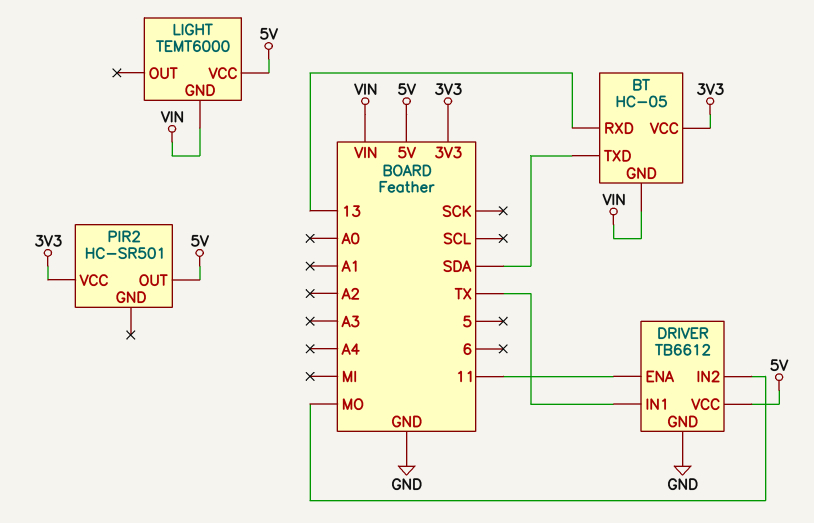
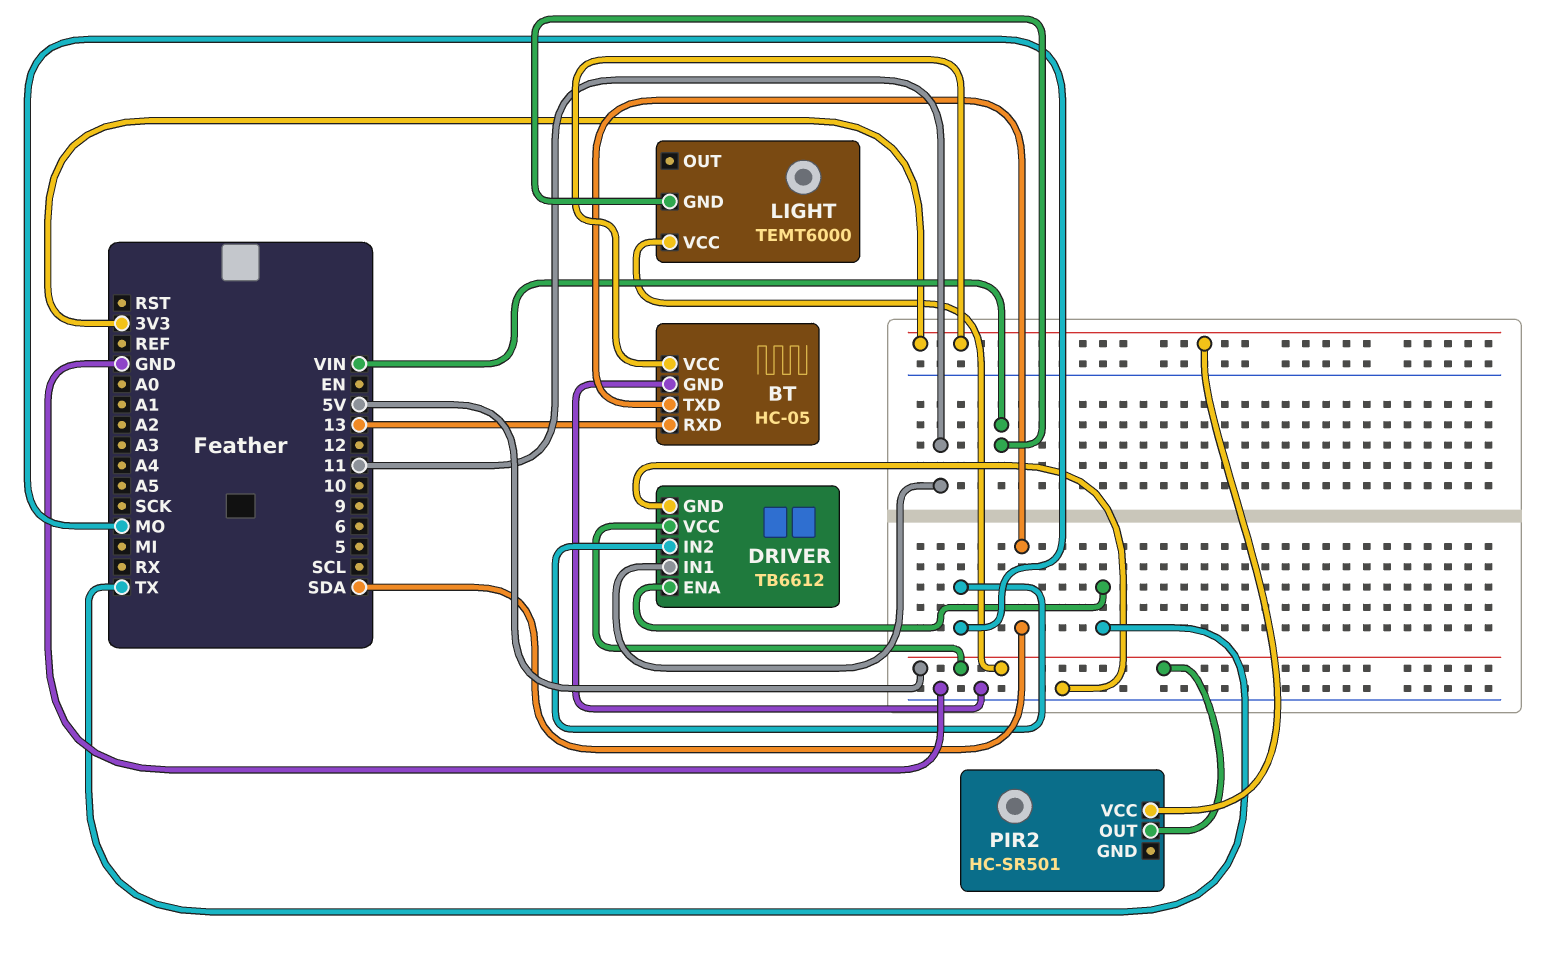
BT pin GND: VIN -> GND
DRIVER pin ENA: 11 -> TX
DRIVER pin IN1: TX -> 11

